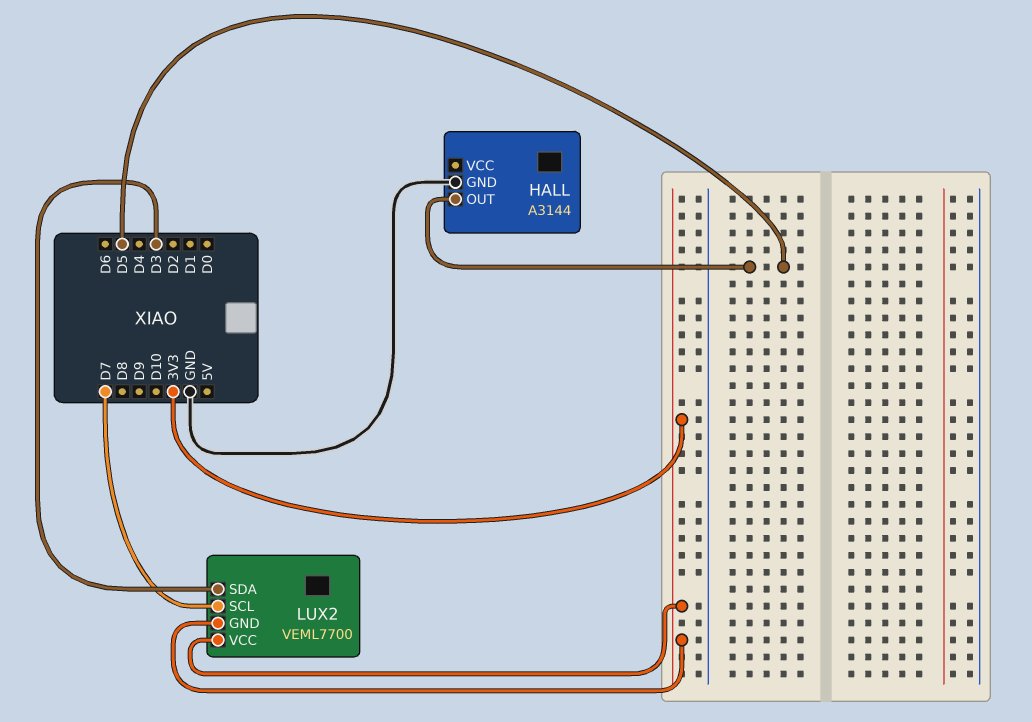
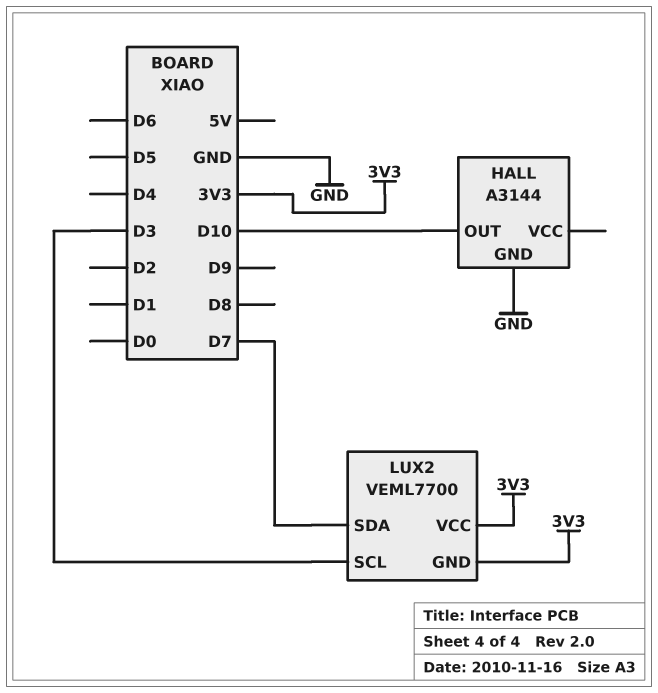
HALL pin OUT: D5 -> D10
LUX2 pin SCL: D7 -> D3
LUX2 pin SDA: D3 -> D7

